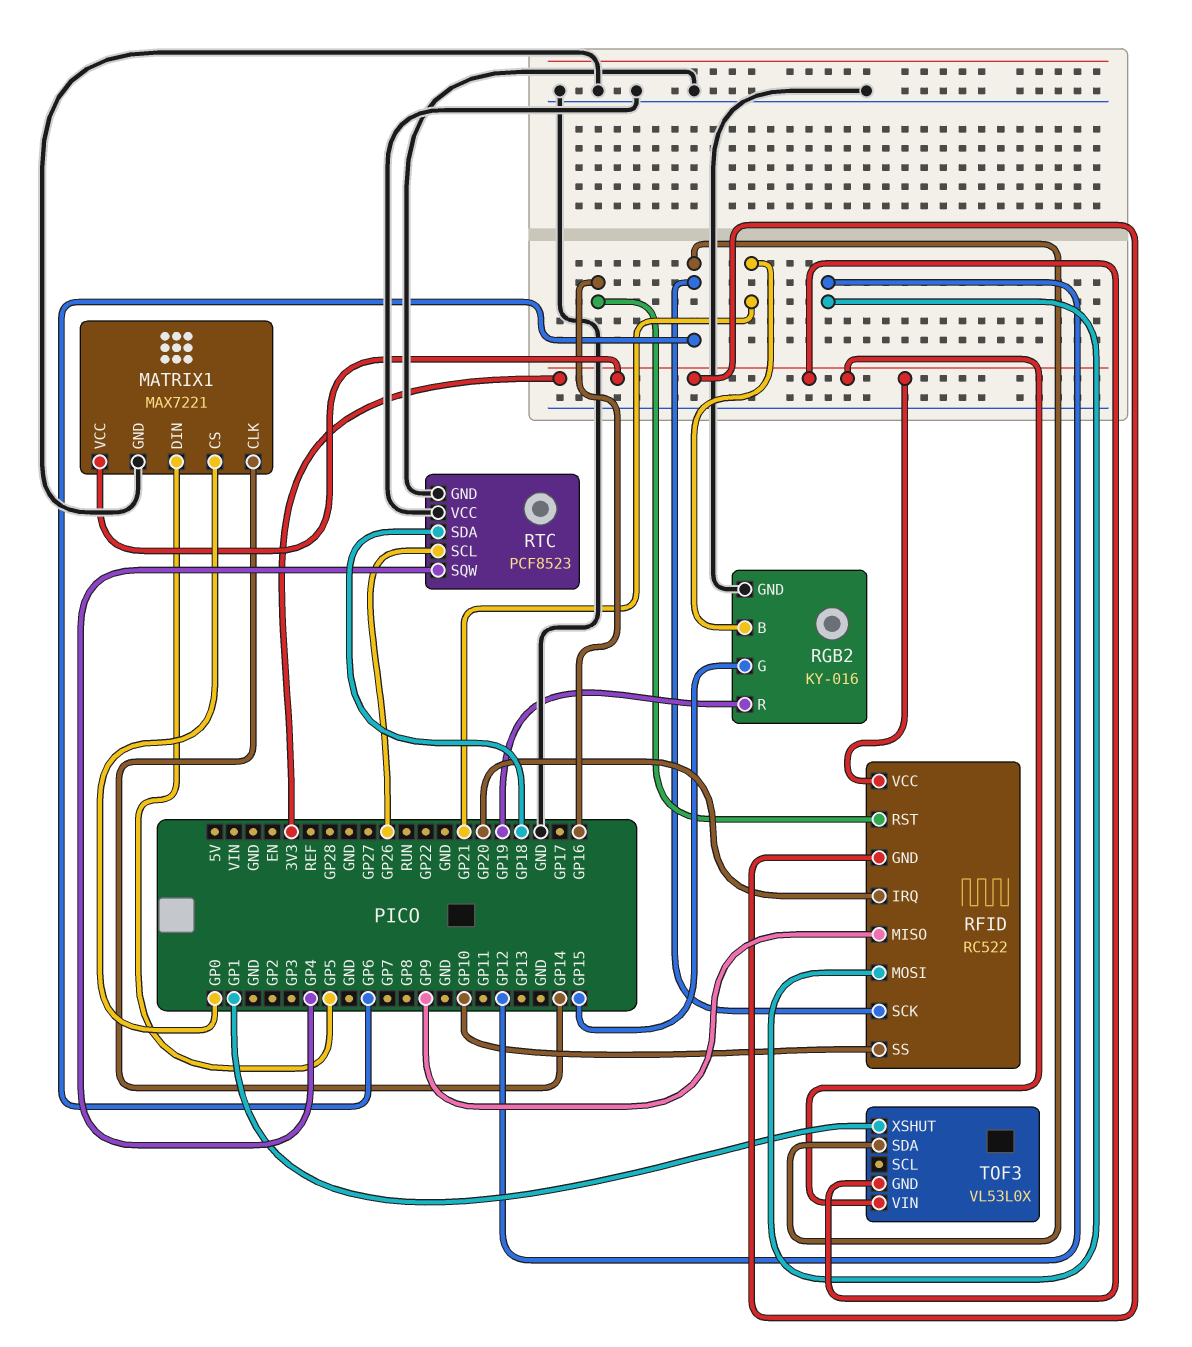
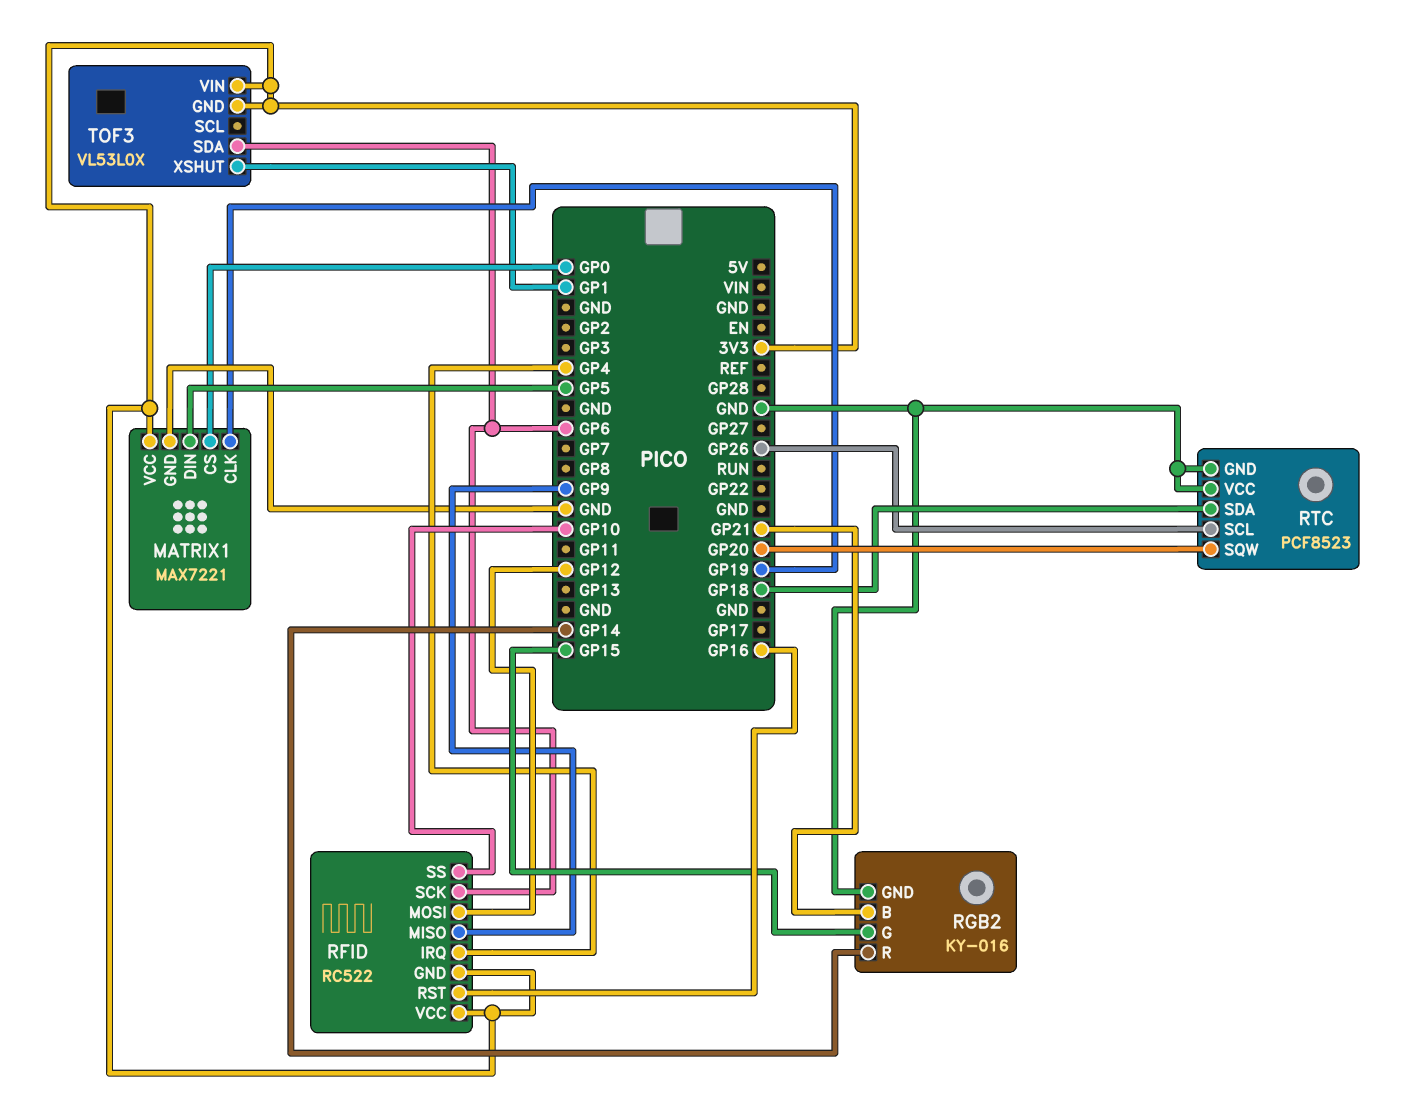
MATRIX1 pin CLK: GP14 -> GP19
RFID pin IRQ: GP20 -> GP4
RGB2 pin R: GP19 -> GP14
RTC pin SQW: GP4 -> GP20

